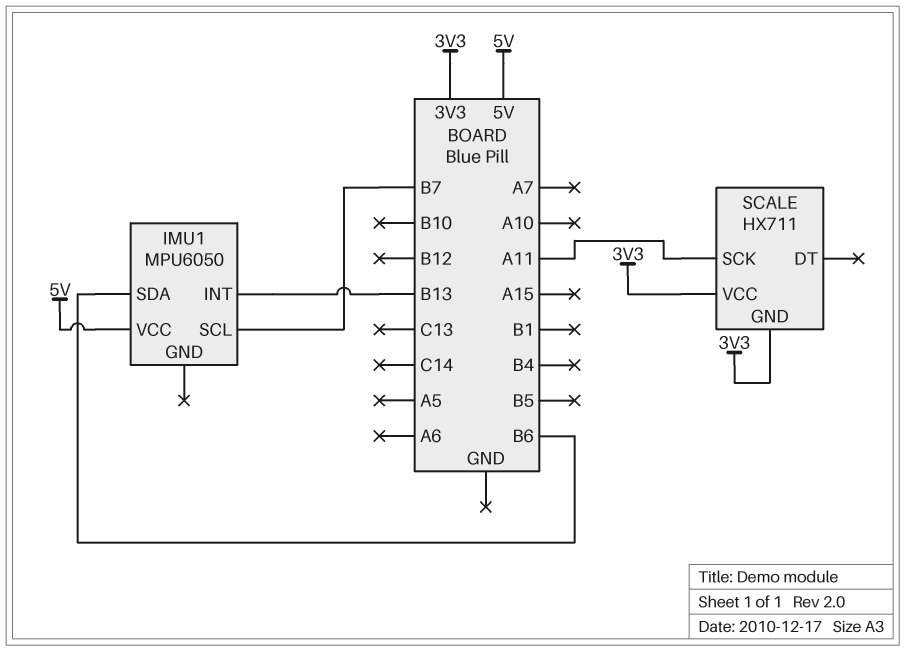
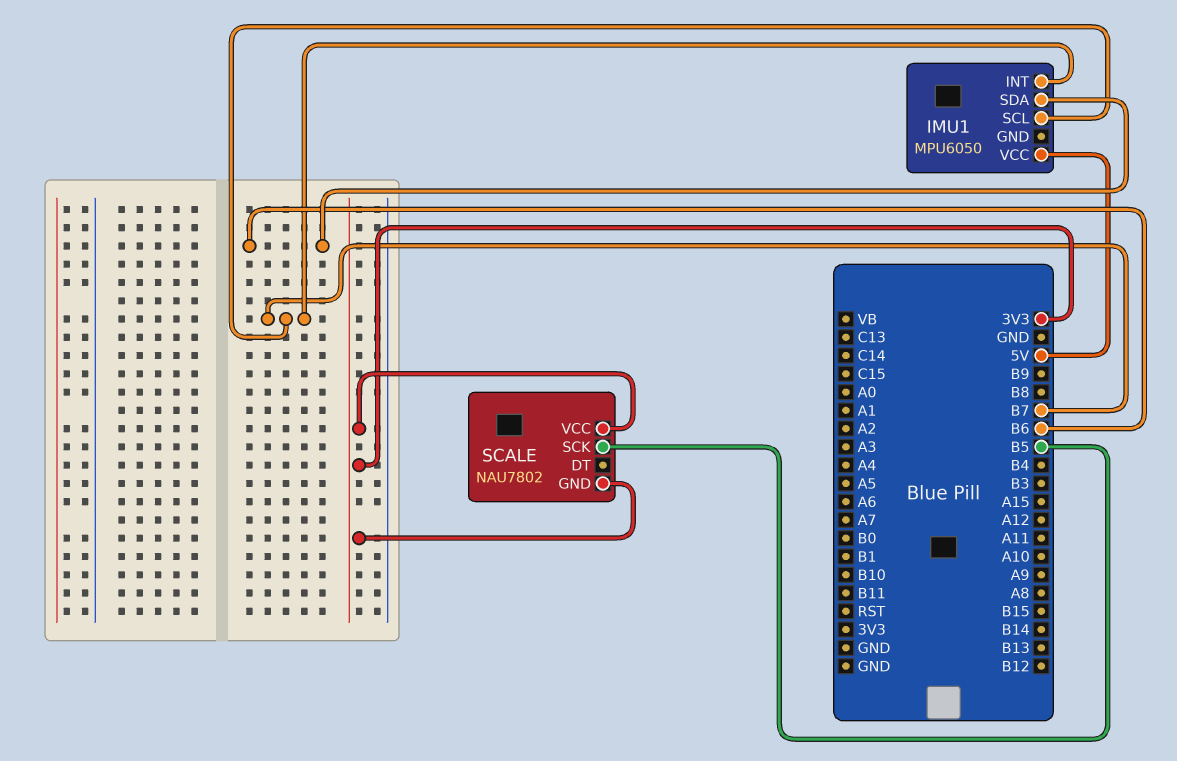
IMU1 pin INT: B13 -> B7
SCALE: HX711 -> NAU7802
SCALE pin SCK: A11 -> B5

